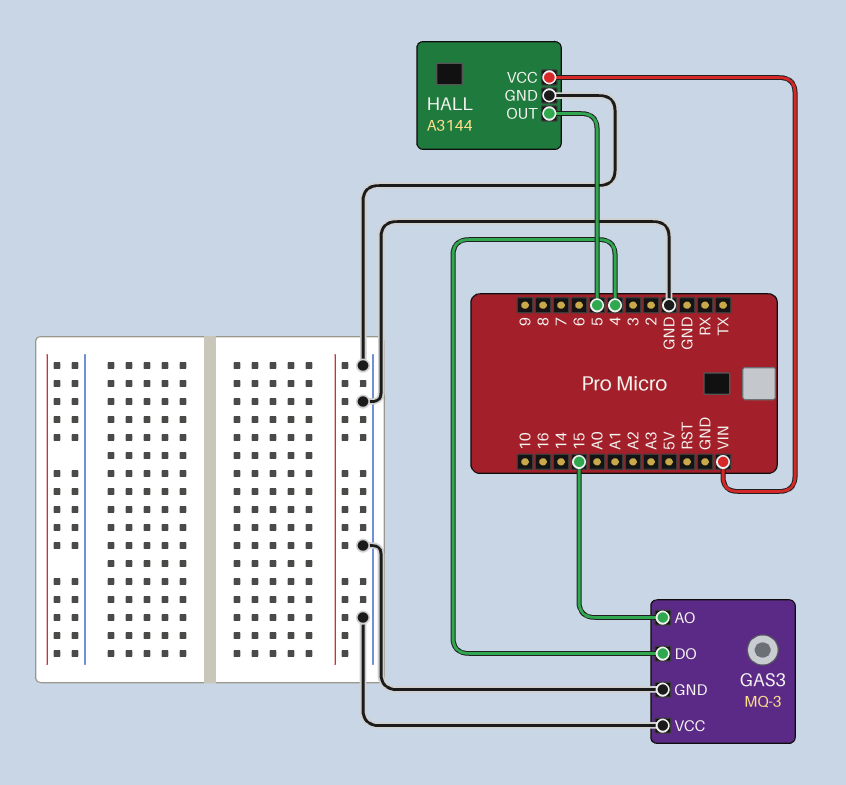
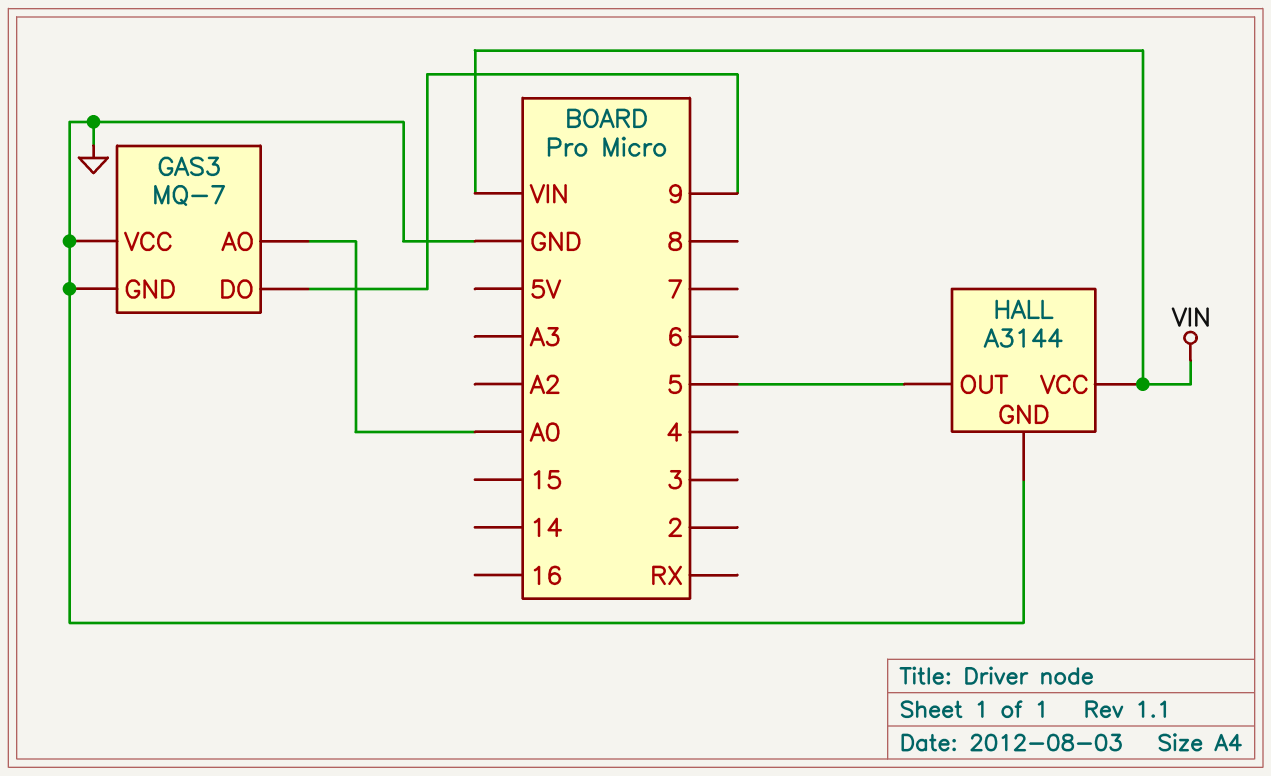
GAS3: MQ-3 -> MQ-7
GAS3 pin AO: 15 -> A0
GAS3 pin DO: 4 -> 9

